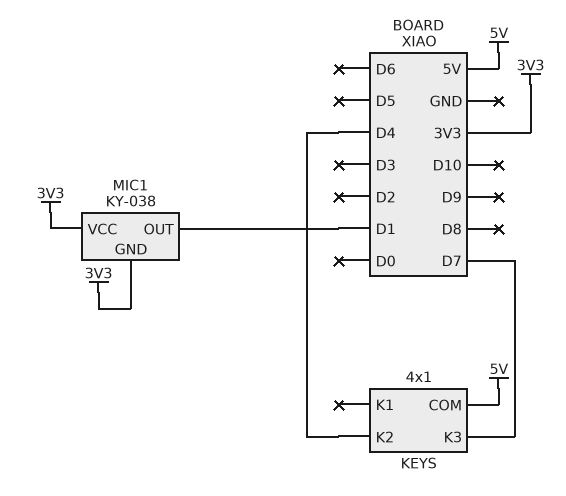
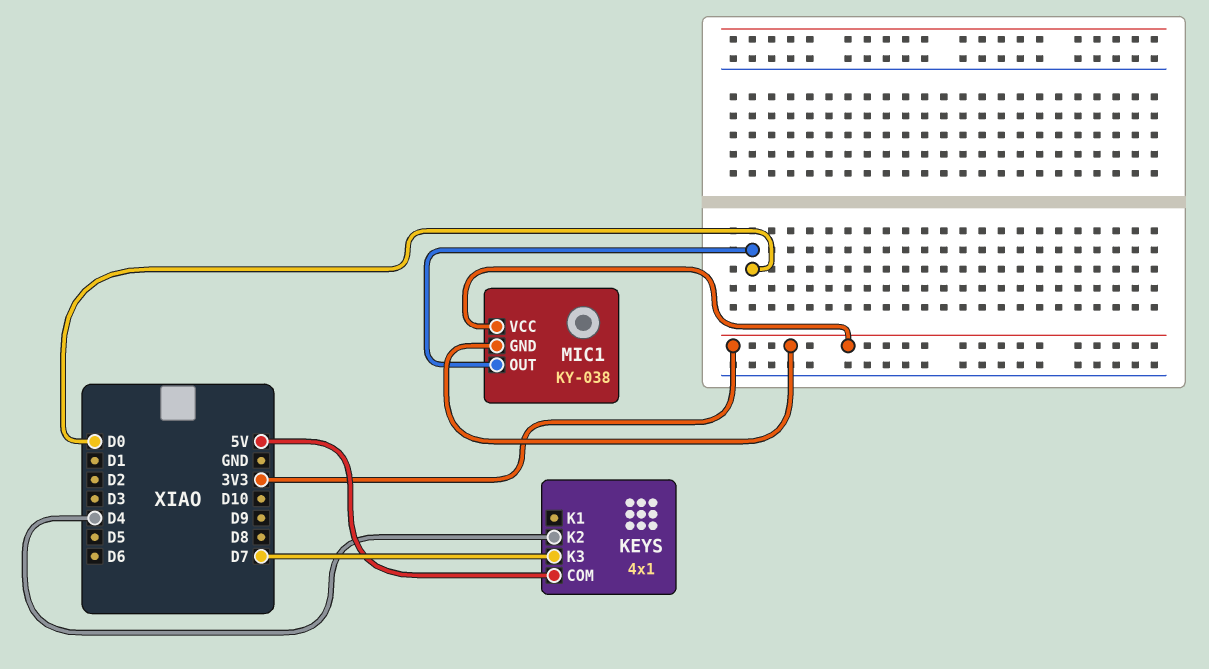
MIC1 pin OUT: D1 -> D0

